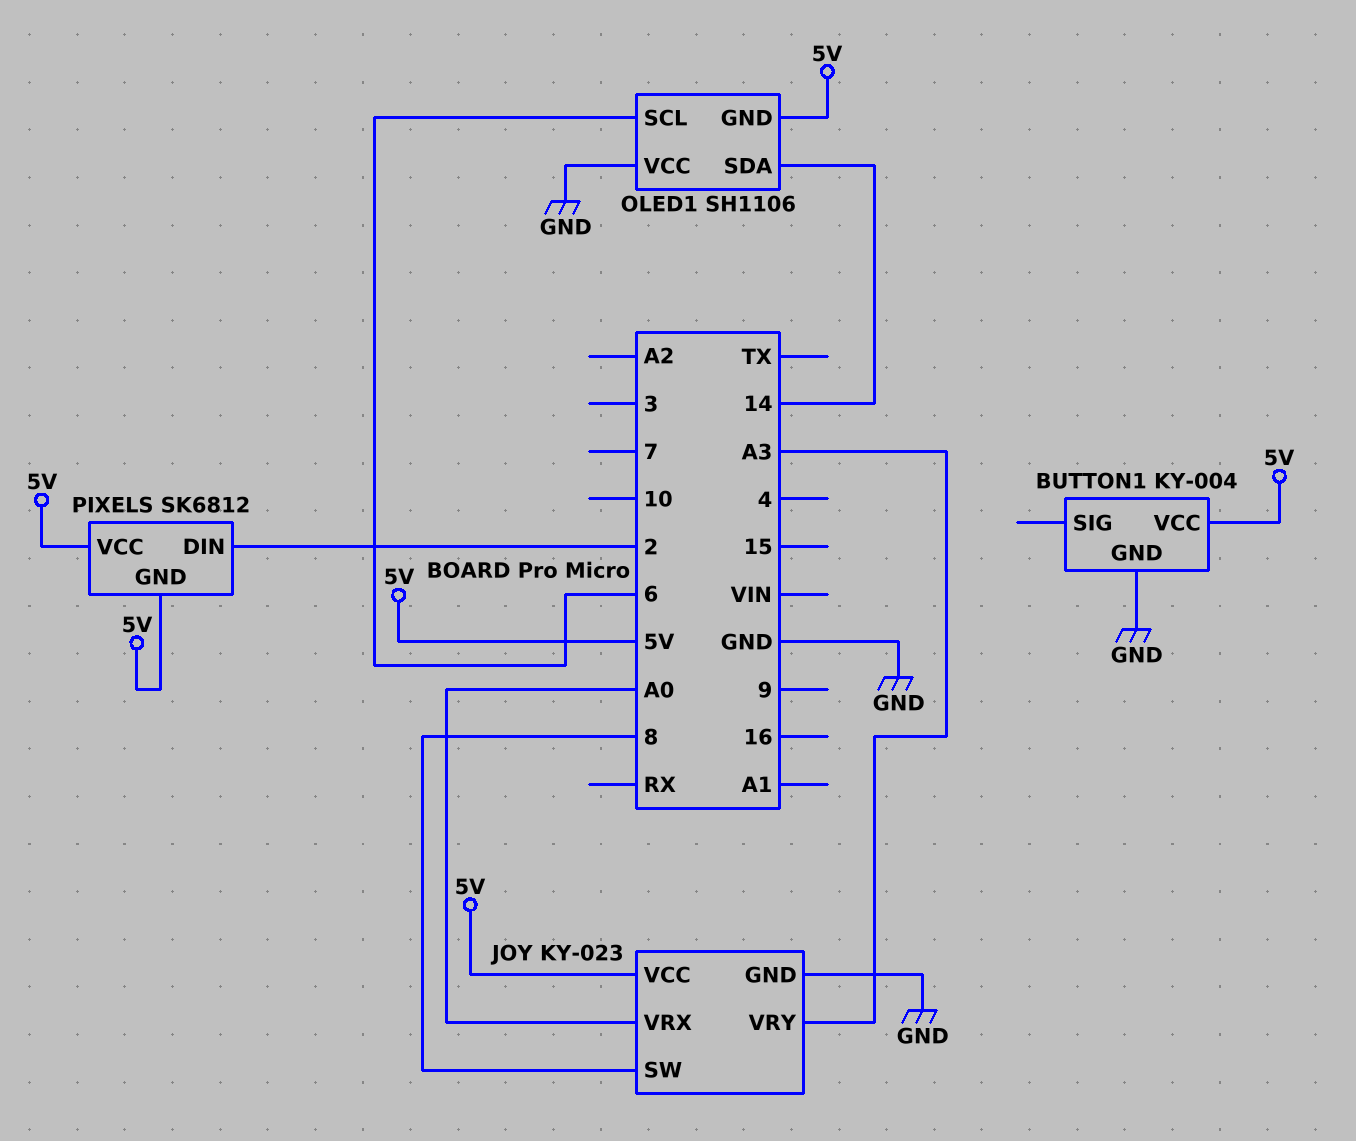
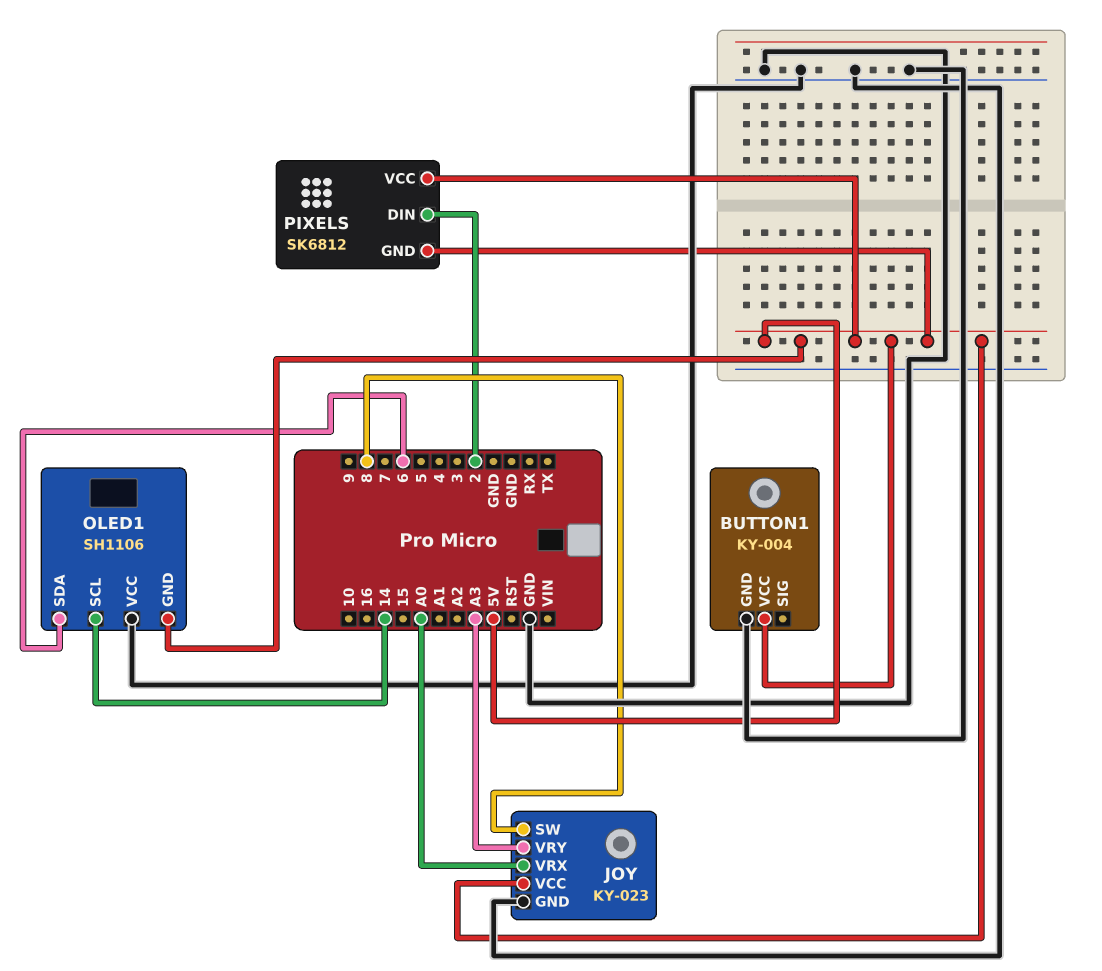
OLED1 pin SCL: 6 -> 14
OLED1 pin SDA: 14 -> 6

